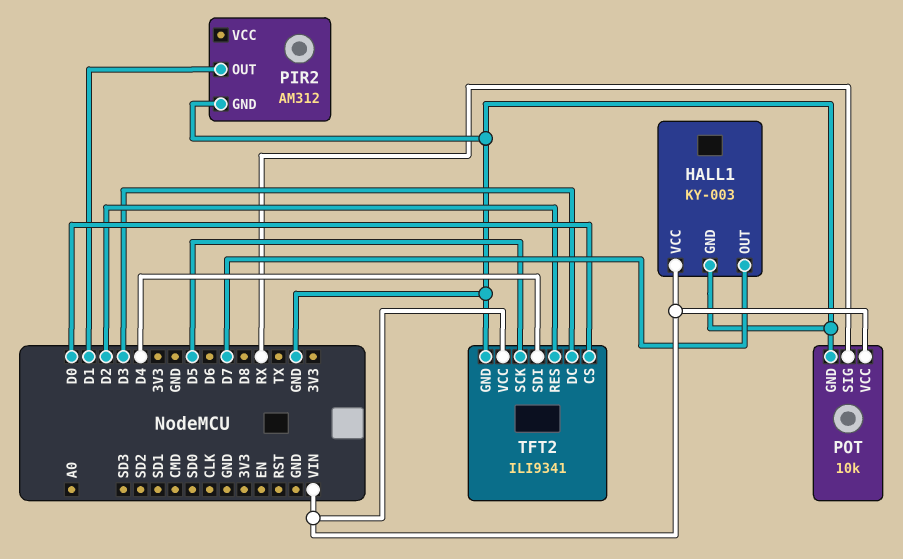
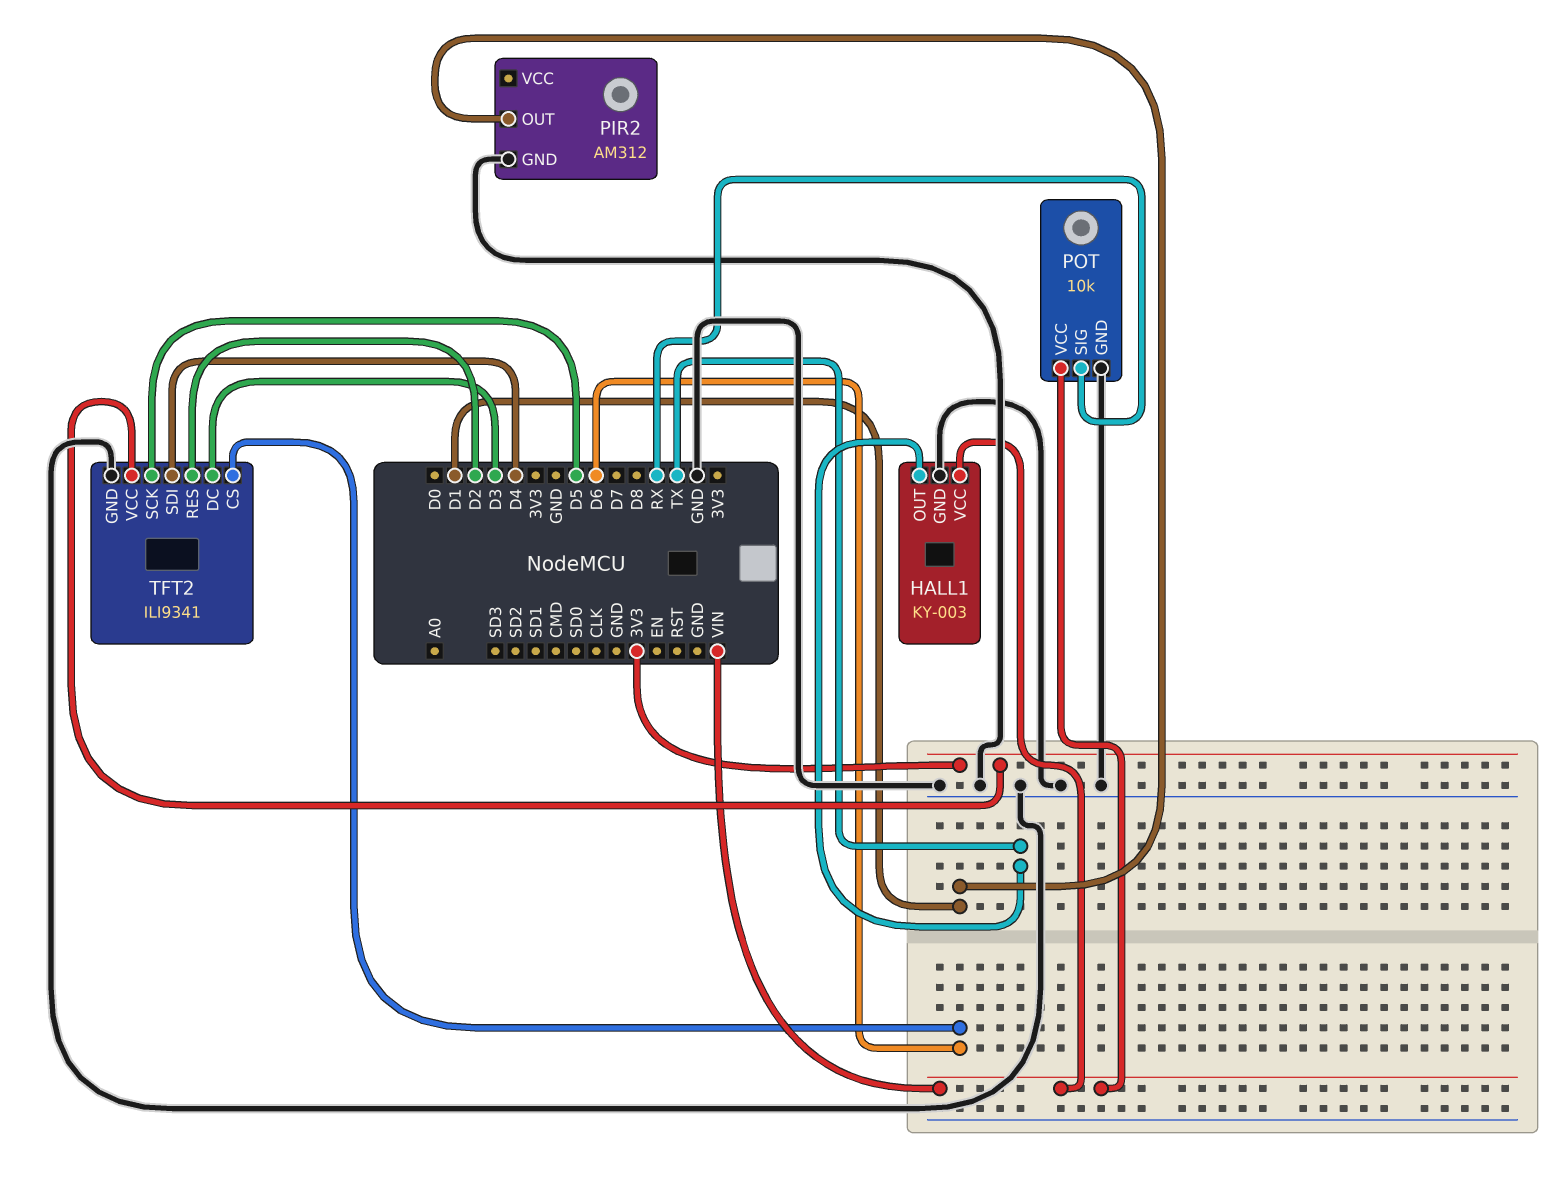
HALL1 pin OUT: D7 -> TX
TFT2 pin CS: D0 -> D6
TFT2 pin VCC: VIN -> 3V3

